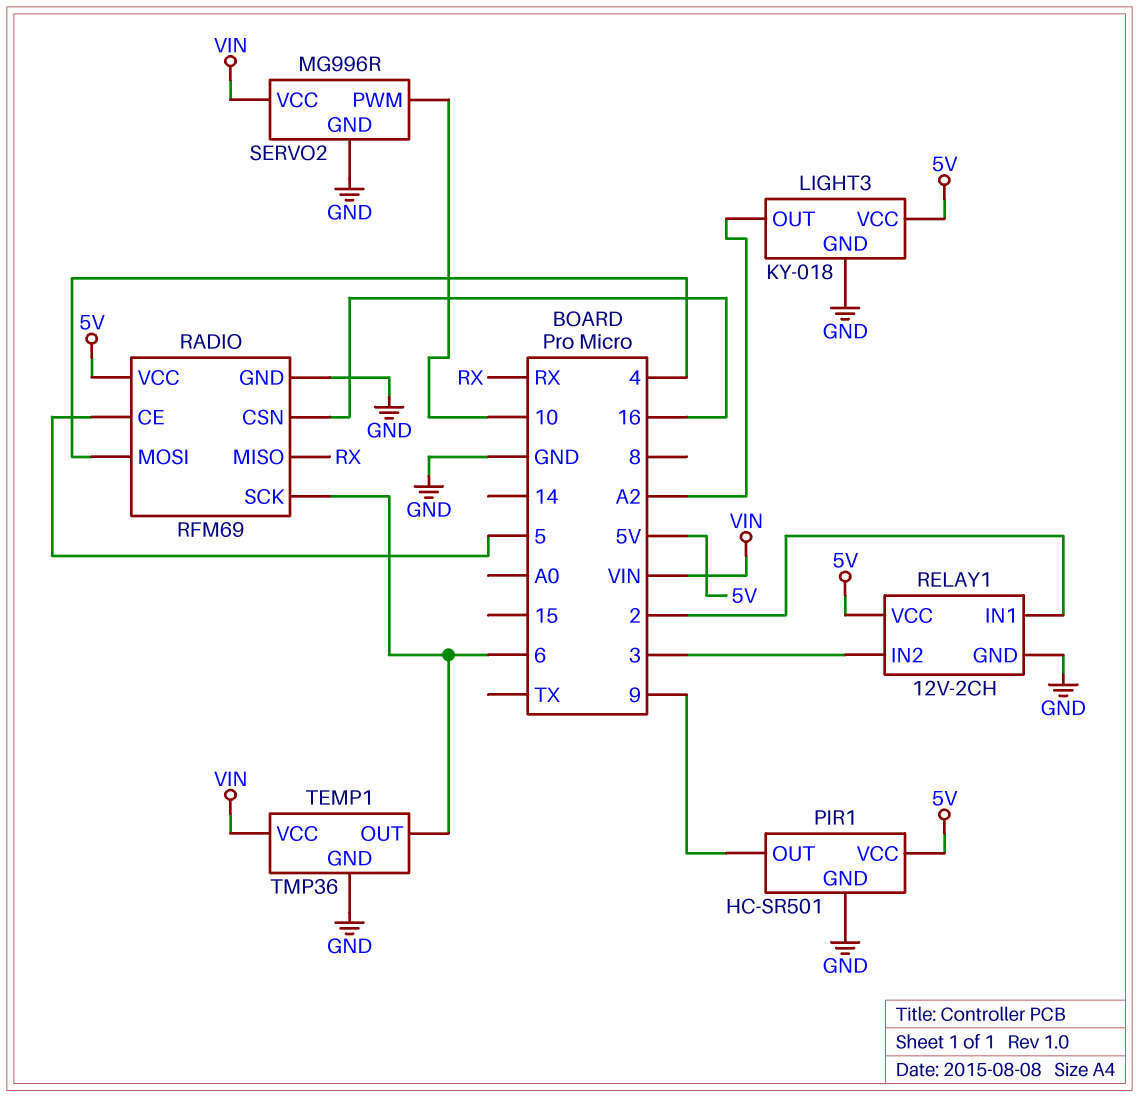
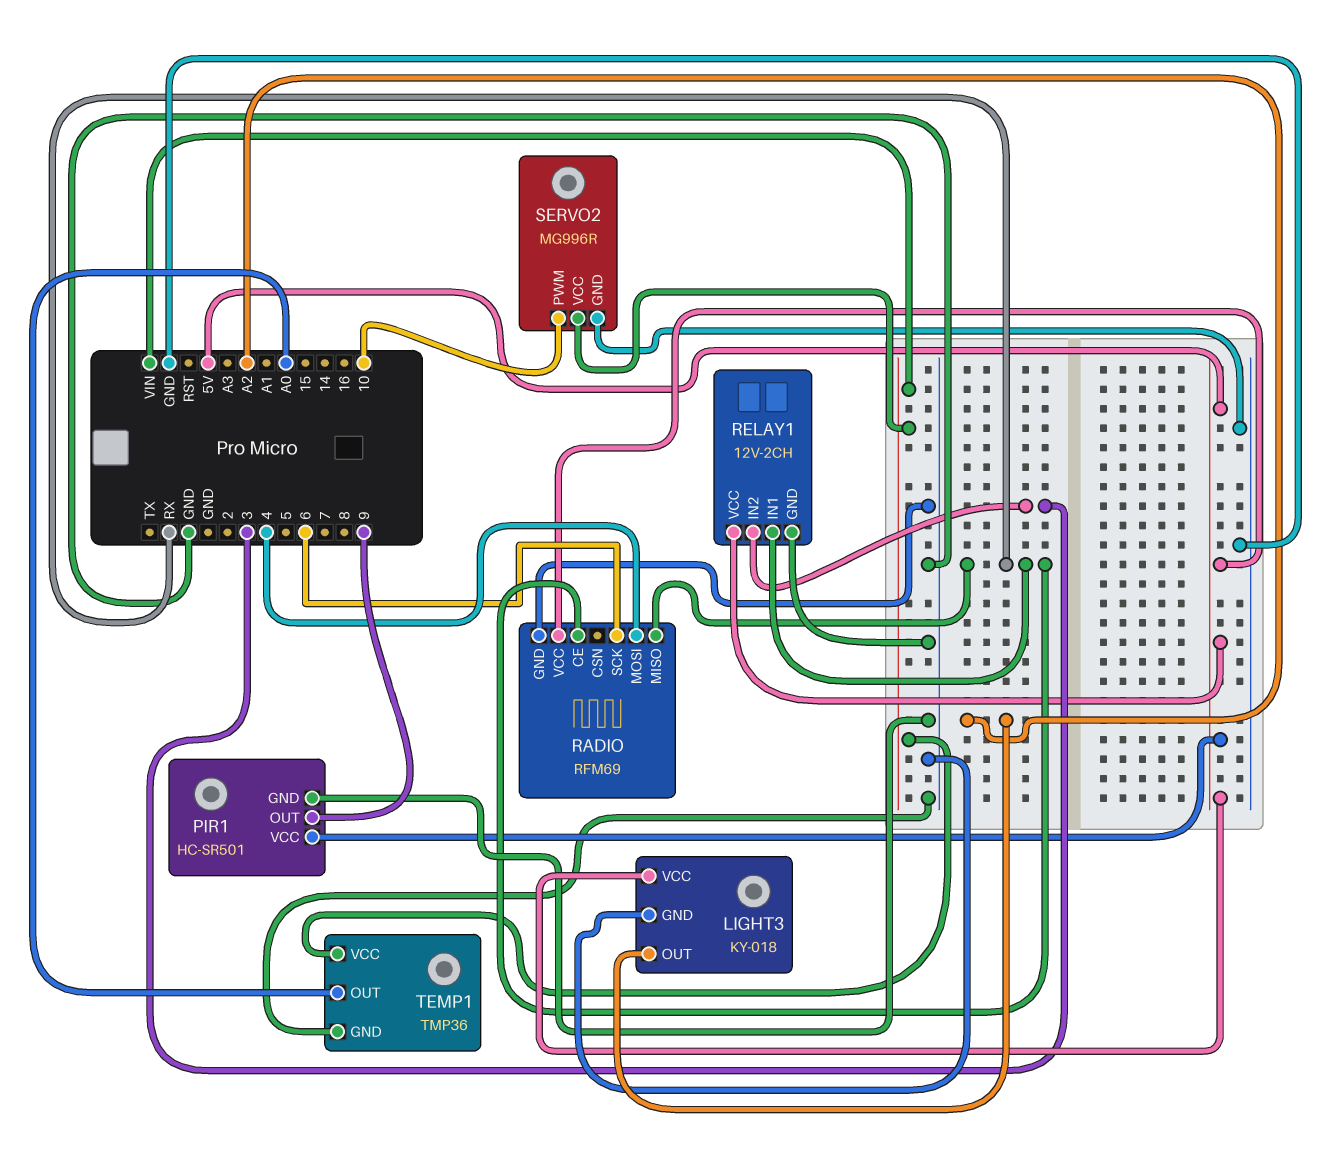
RADIO pin CE: 5 -> RX
RADIO pin CSN: 16 -> none
RELAY1 pin IN1: 2 -> RX
TEMP1 pin OUT: 6 -> A0

